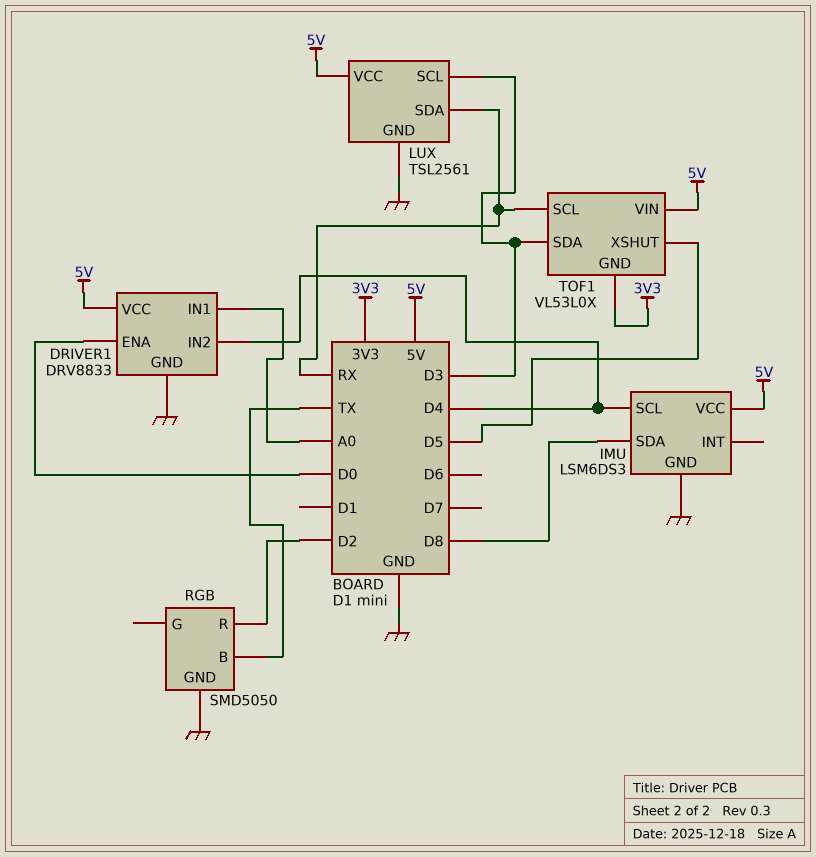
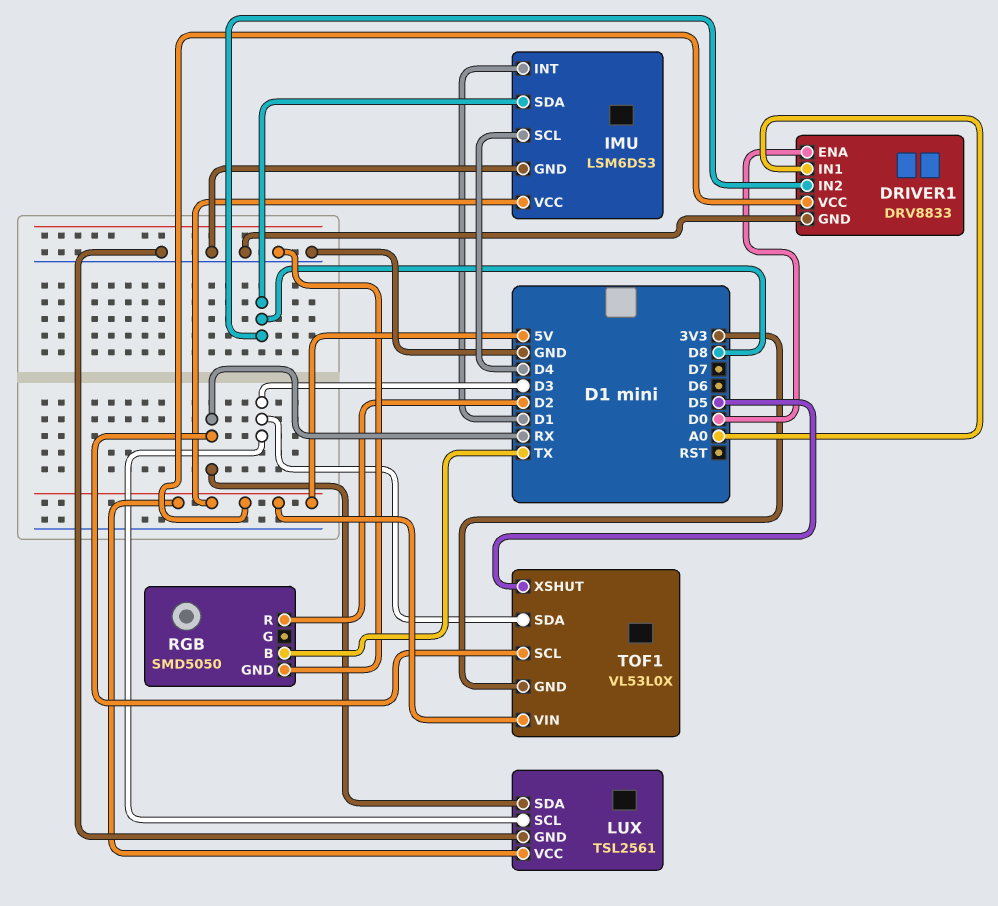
DRIVER1 pin IN2: D4 -> D8
IMU pin INT: none -> D1

